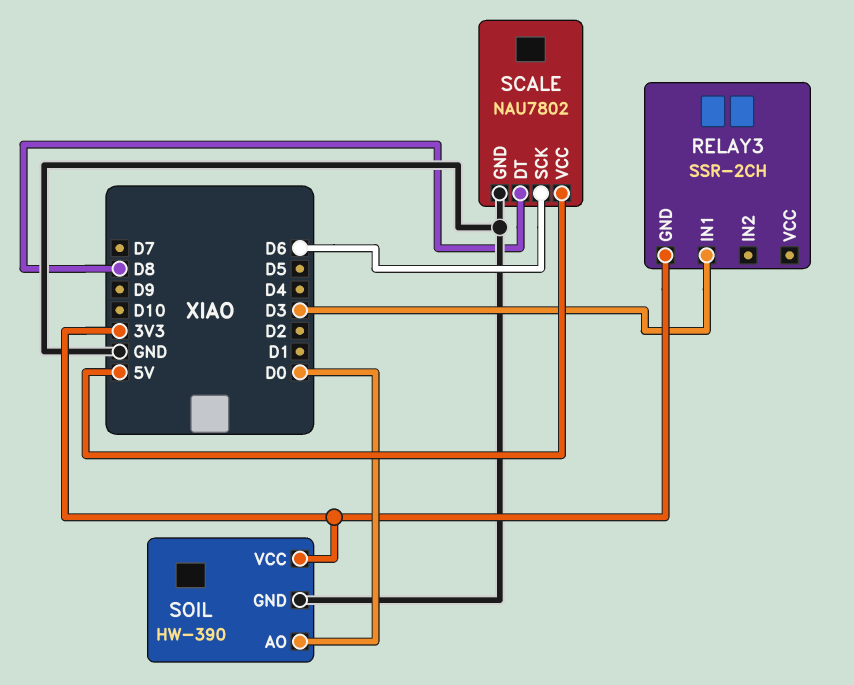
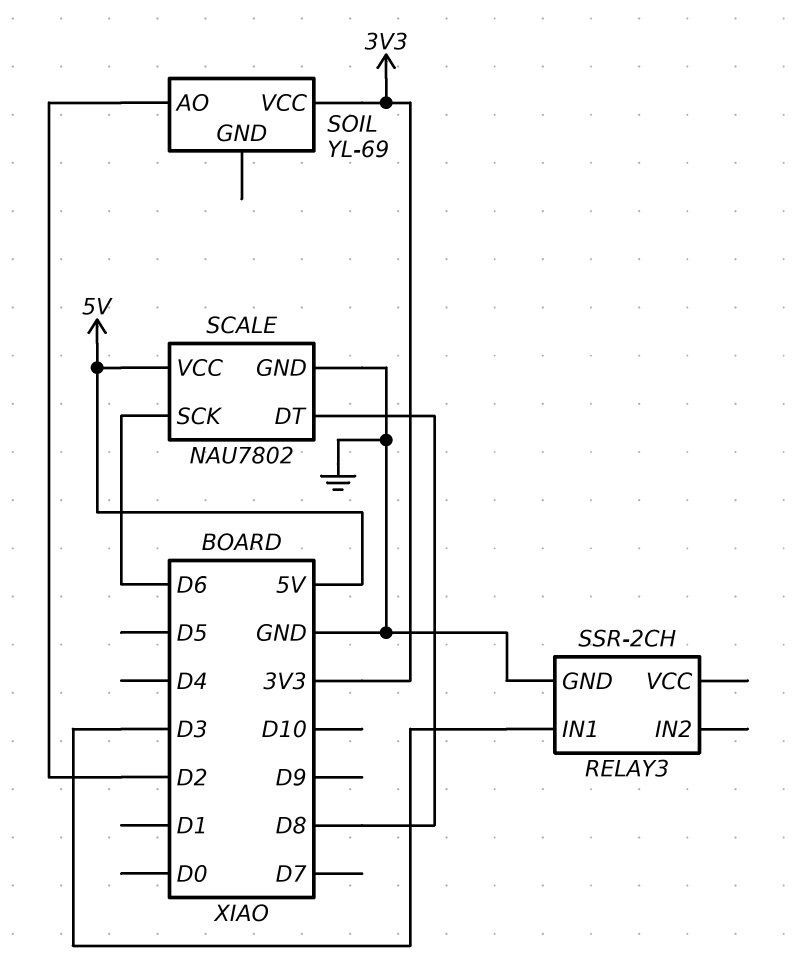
RELAY3 pin GND: 3V3 -> GND
SOIL: HW-390 -> YL-69
SOIL pin AO: D0 -> D2
SOIL pin GND: GND -> none

